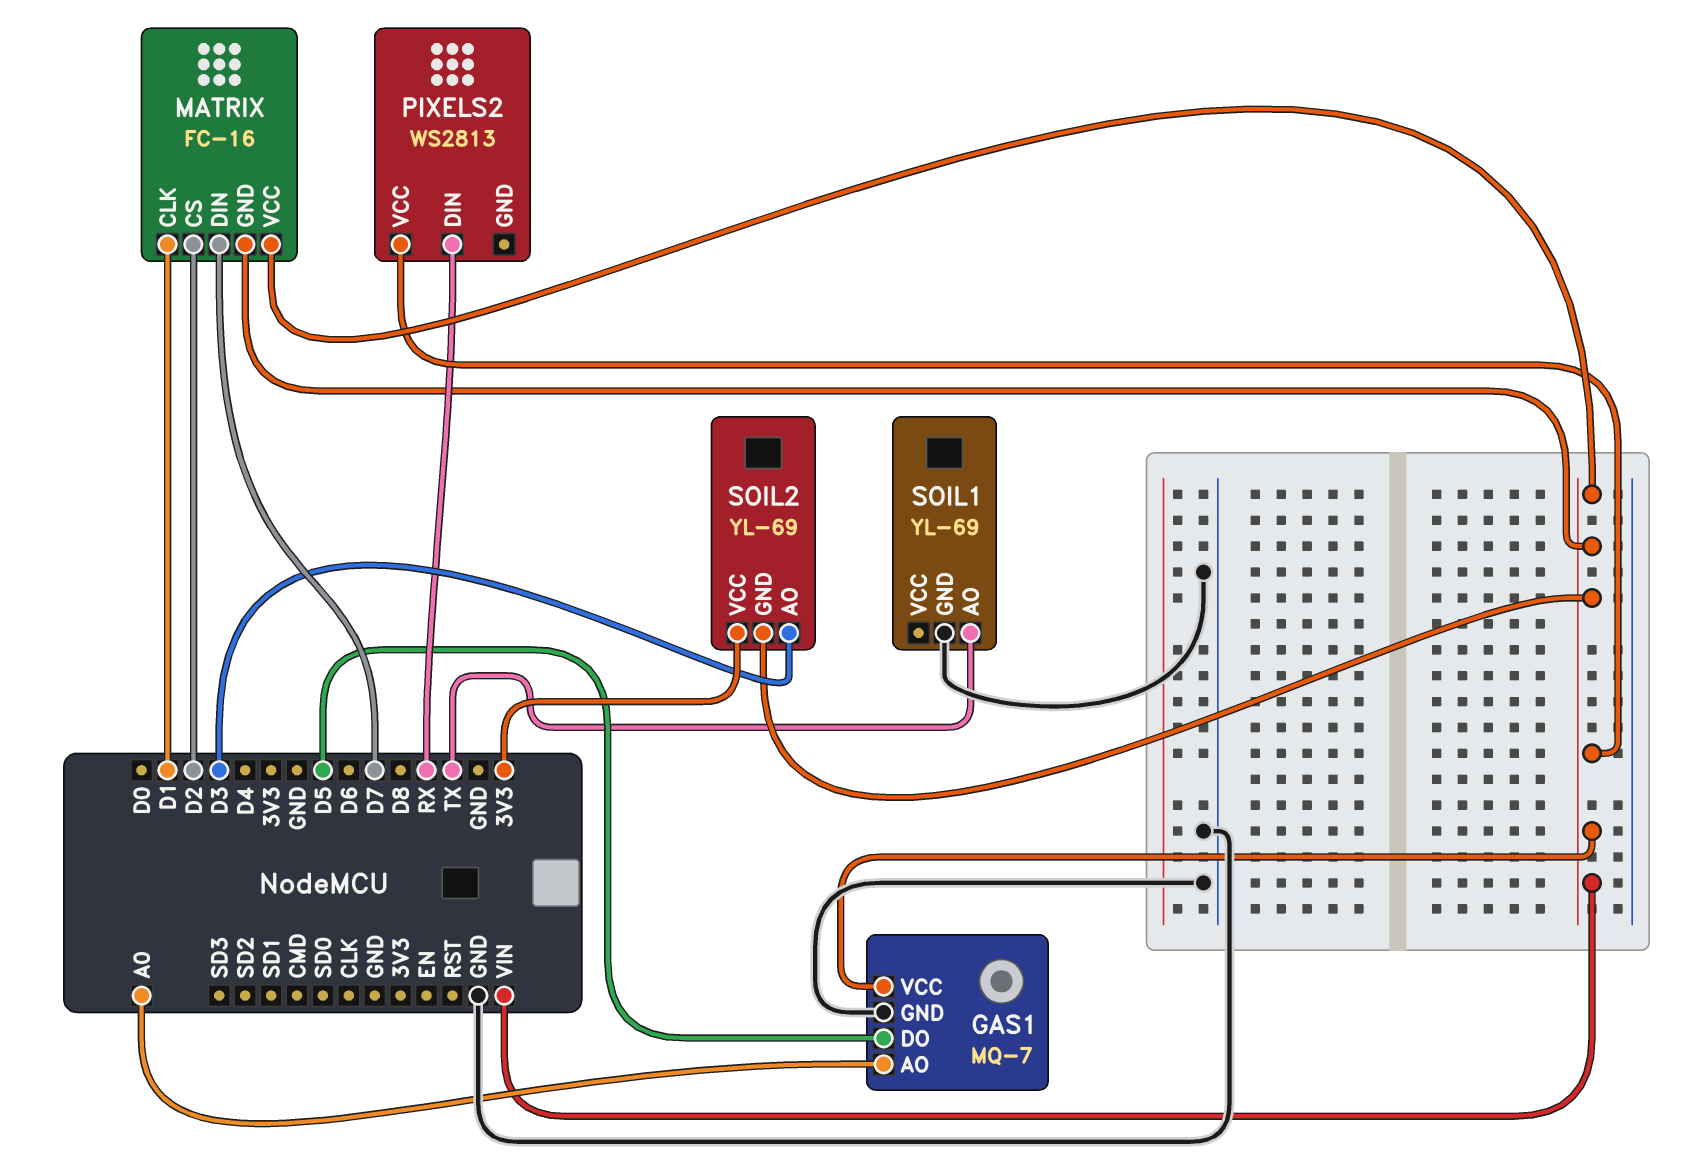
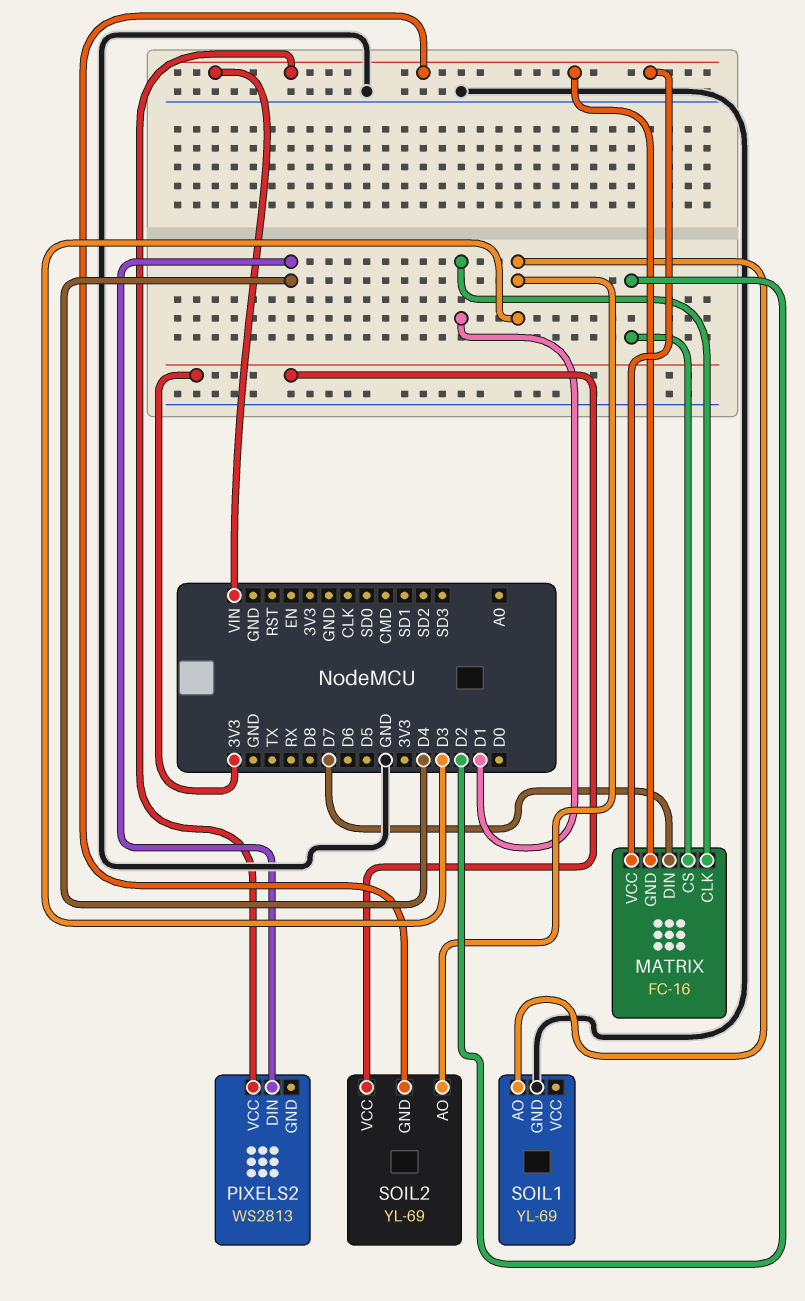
GAS1: MQ-7 -> none
GAS1 pin AO: A0 -> none
GAS1 pin DO: D5 -> none
GAS1 pin GND: GND -> none
GAS1 pin VCC: VIN -> none
PIXELS2 pin DIN: RX -> D4
SOIL1 pin AO: TX -> D3

